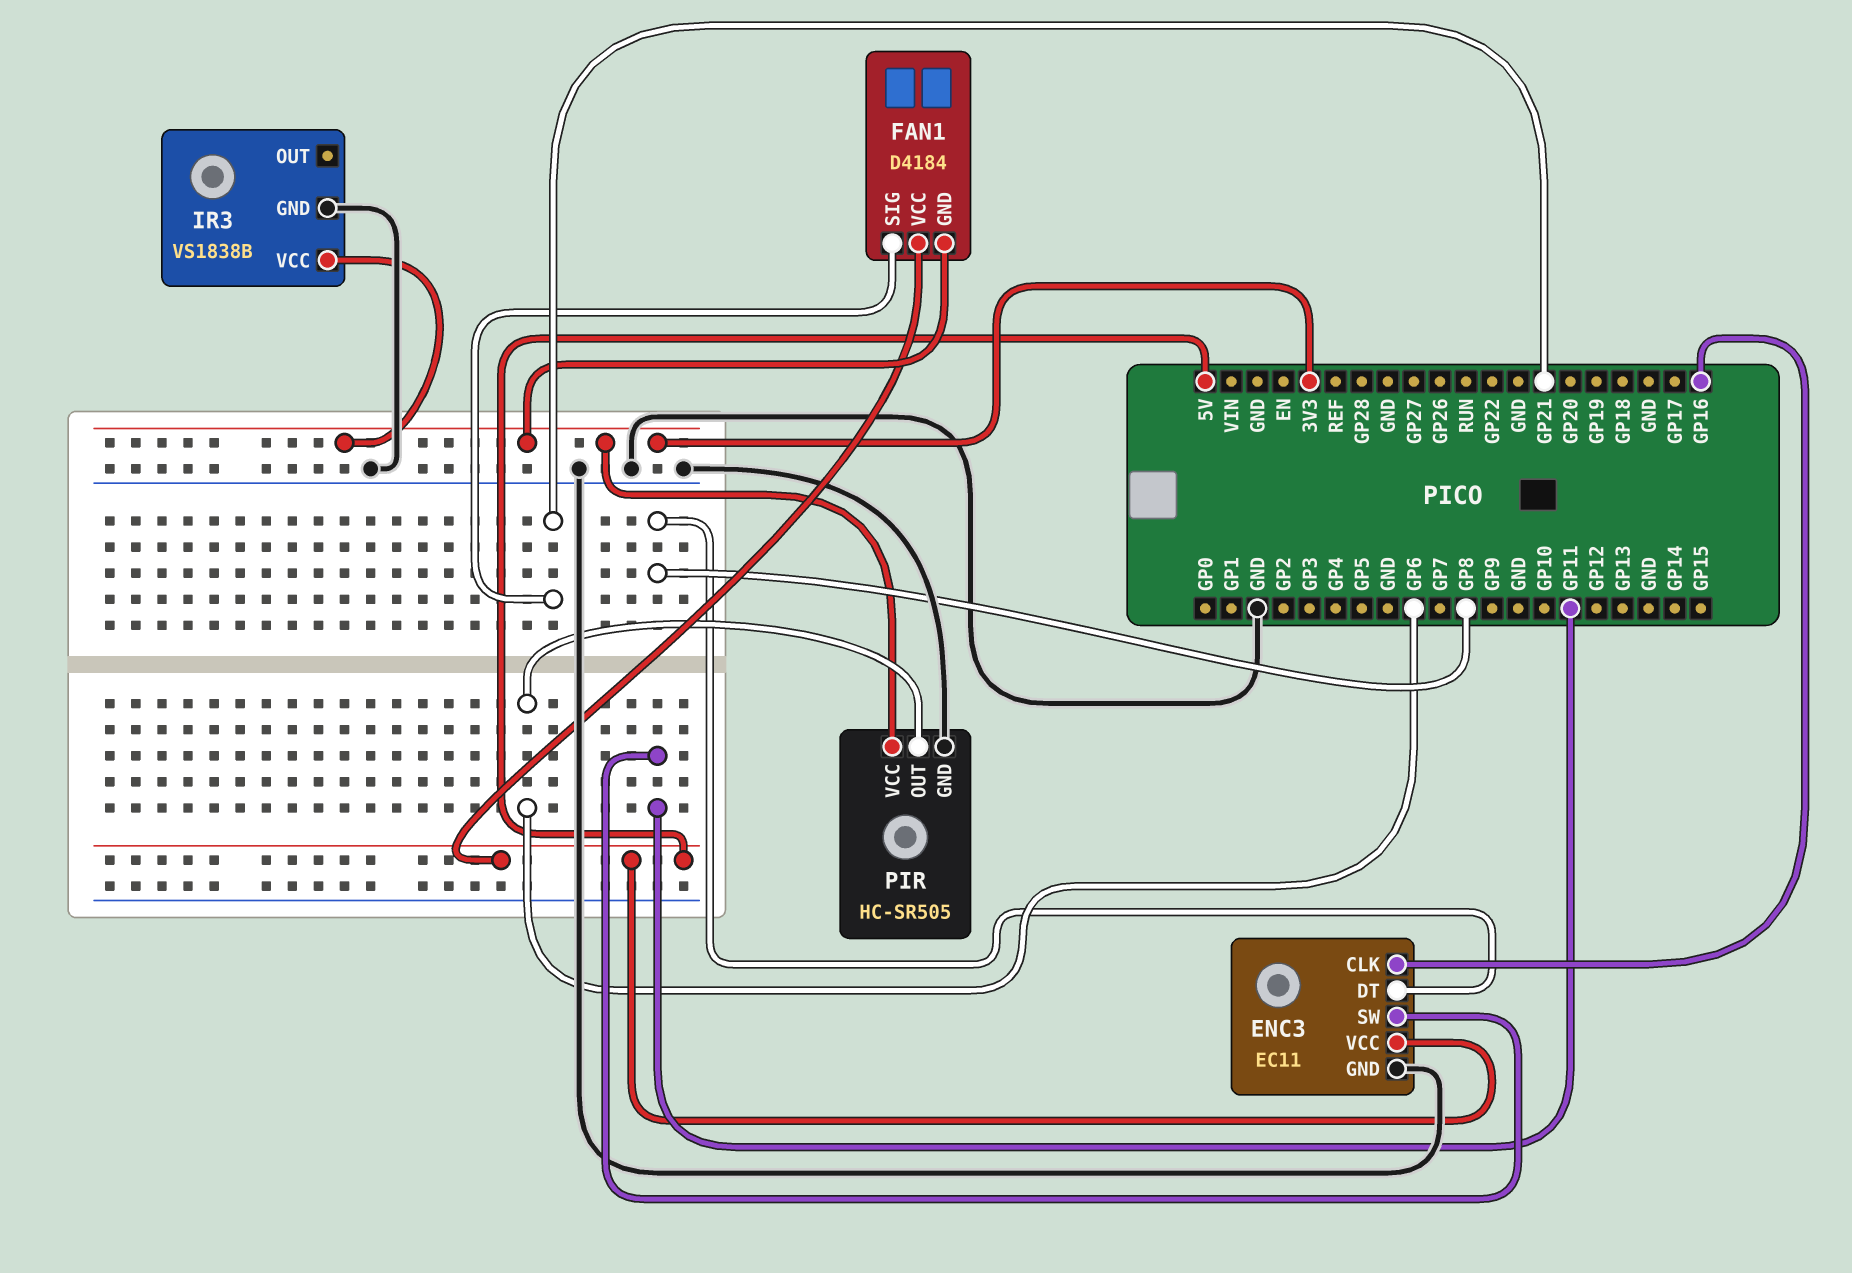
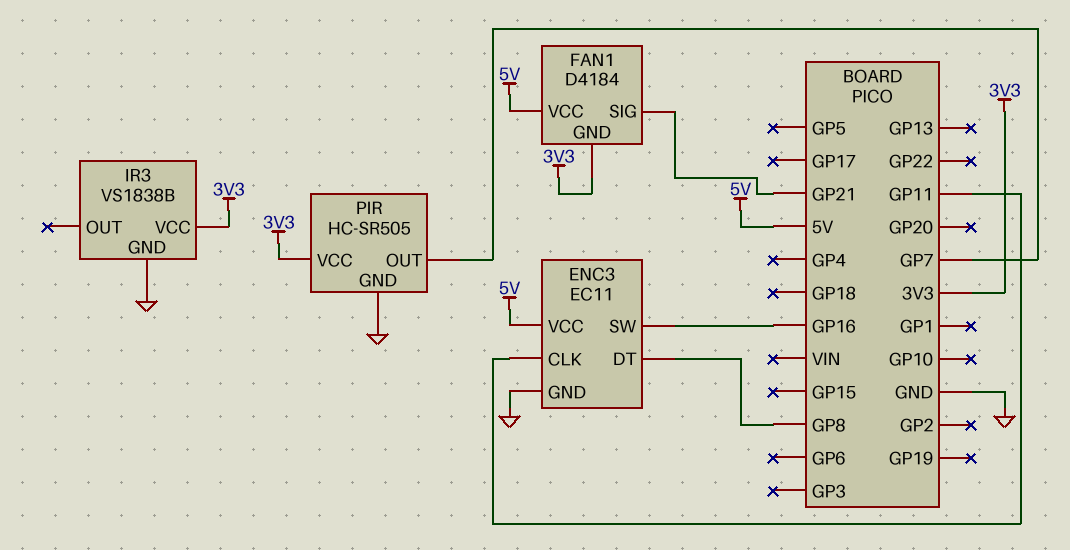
ENC3 pin CLK: GP16 -> GP11
ENC3 pin SW: GP11 -> GP16
PIR pin OUT: GP6 -> GP7

